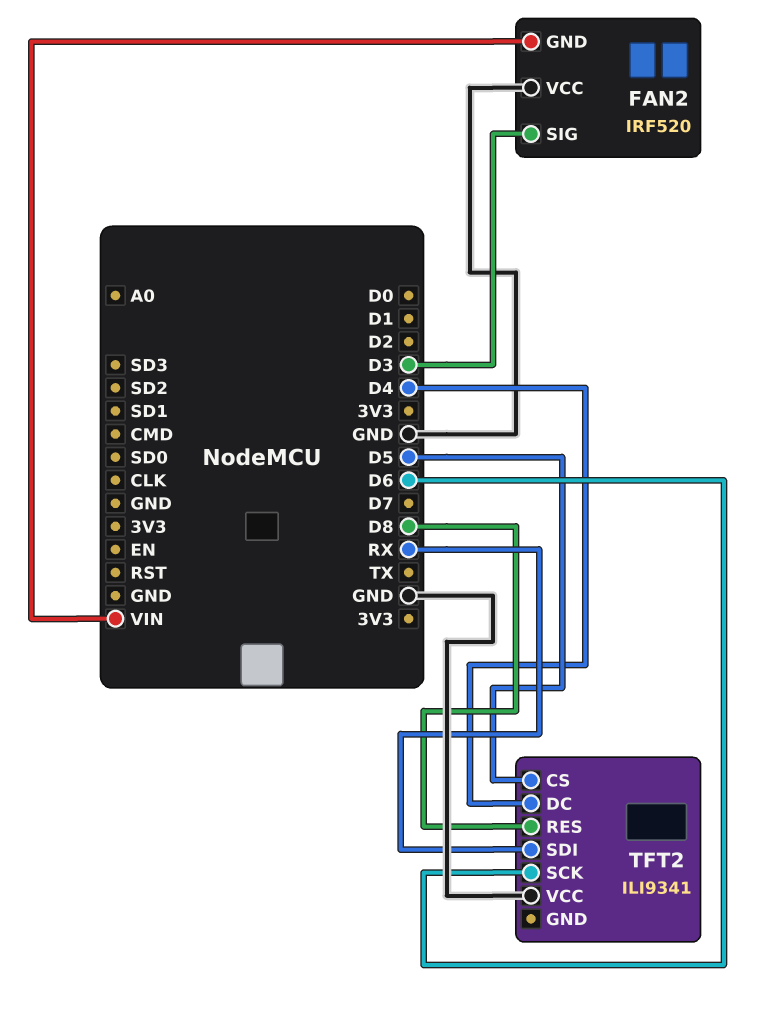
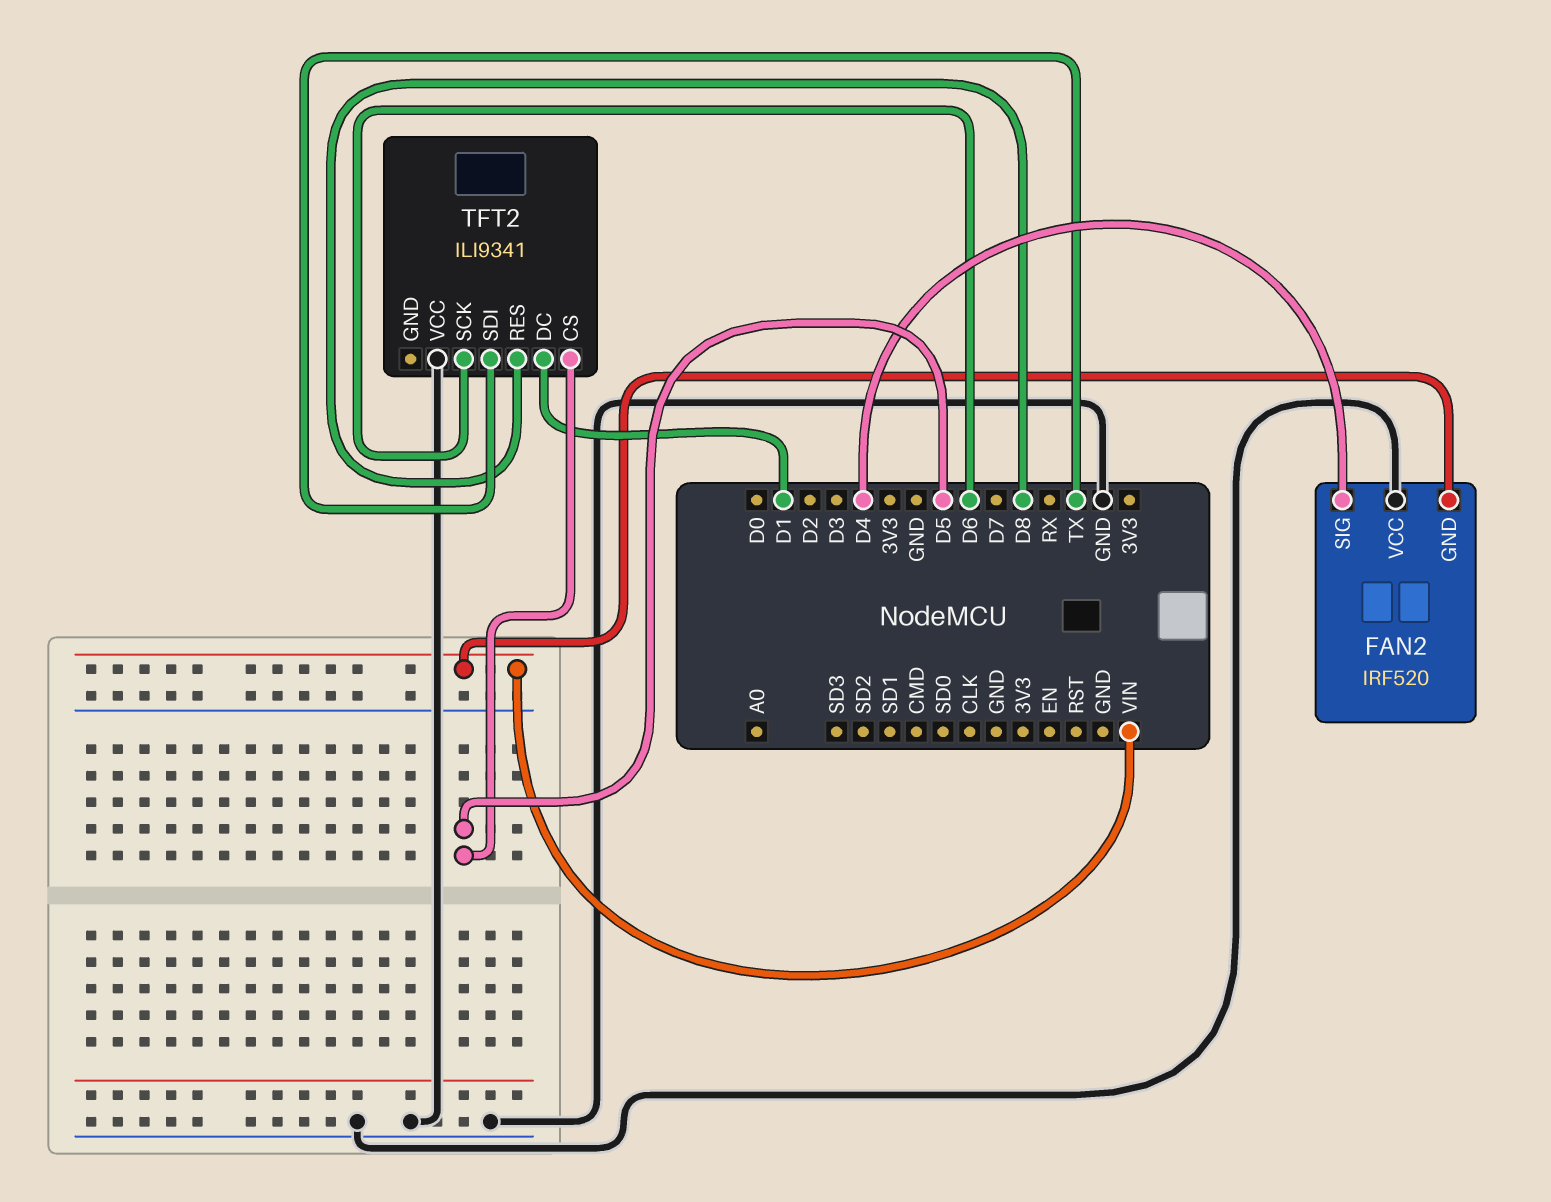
FAN2 pin SIG: D3 -> D4
TFT2 pin DC: D4 -> D1
TFT2 pin SDI: RX -> TX

